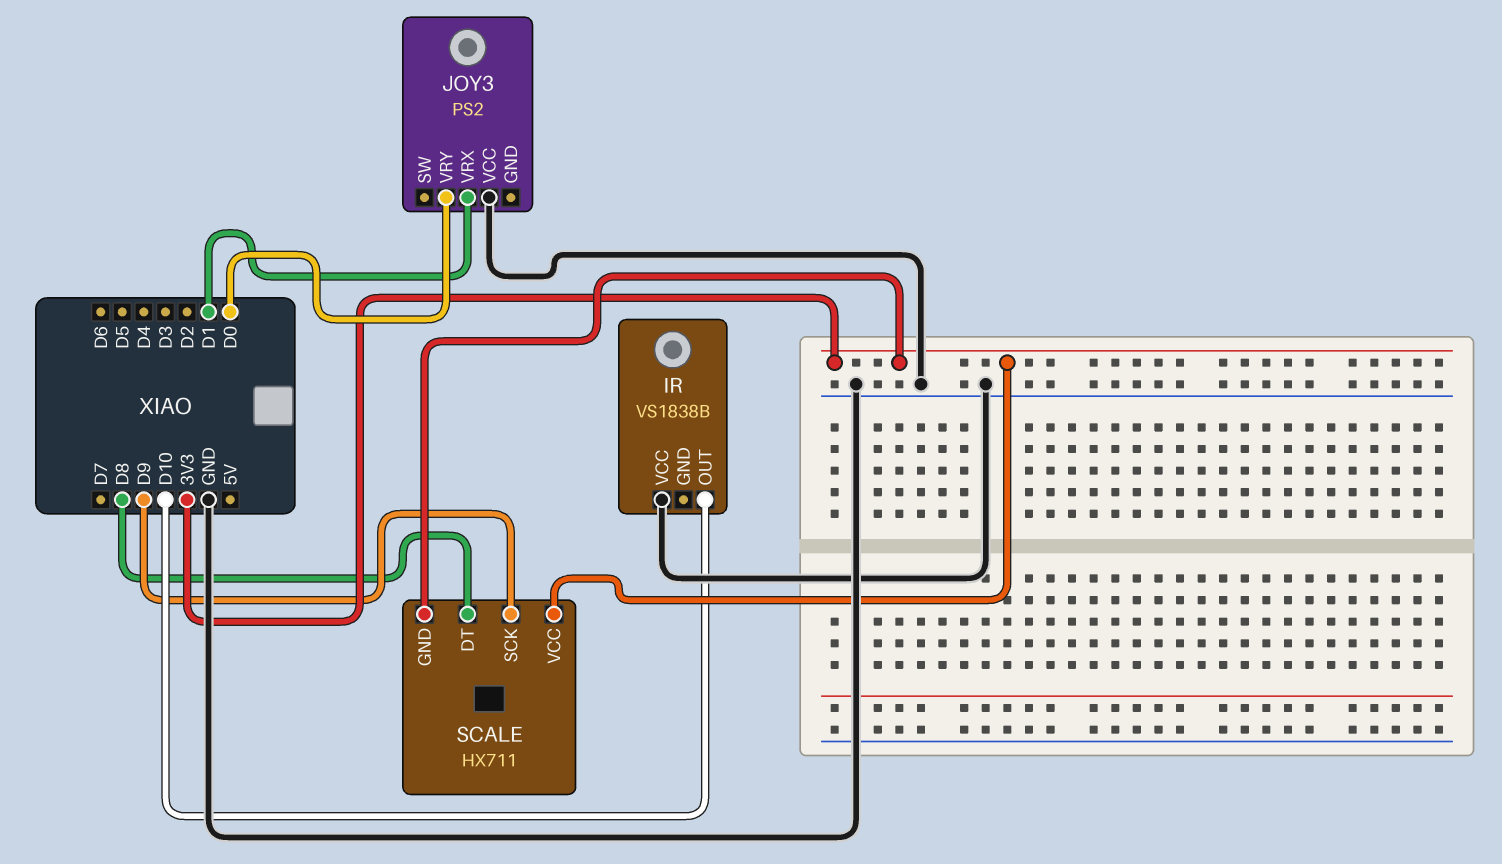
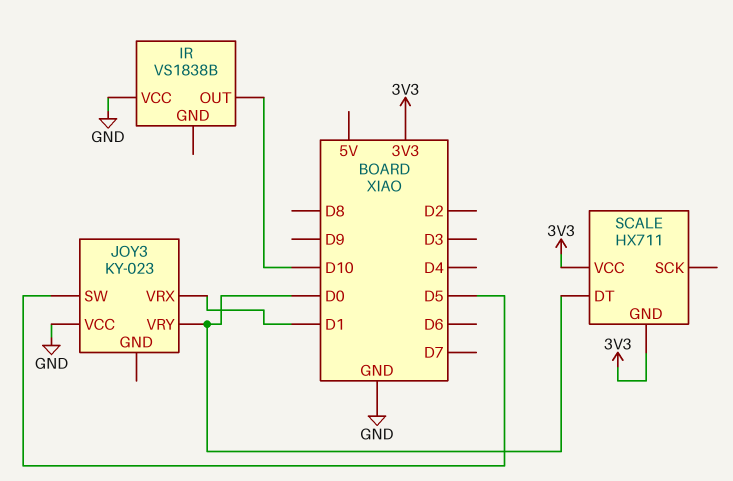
JOY3: PS2 -> KY-023
JOY3 pin SW: none -> D5
SCALE pin DT: D8 -> D0
SCALE pin SCK: D9 -> none

